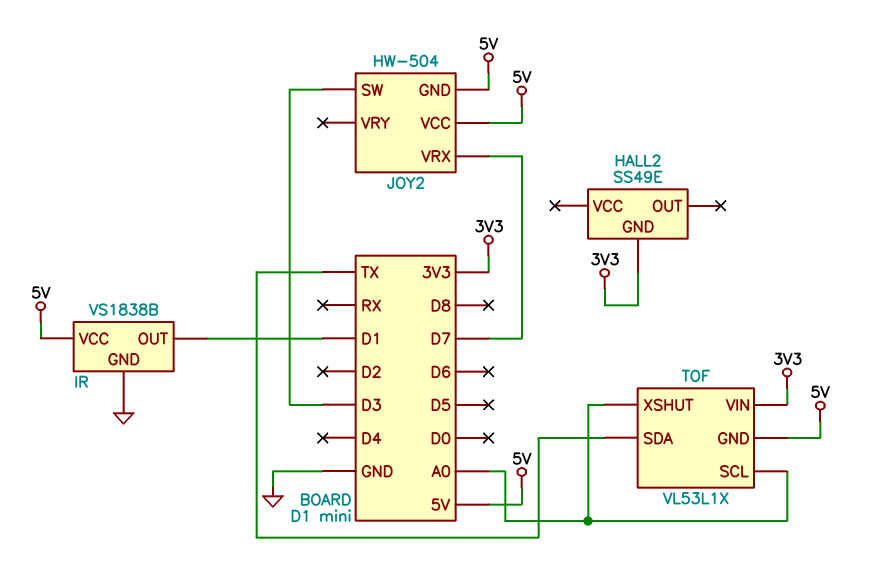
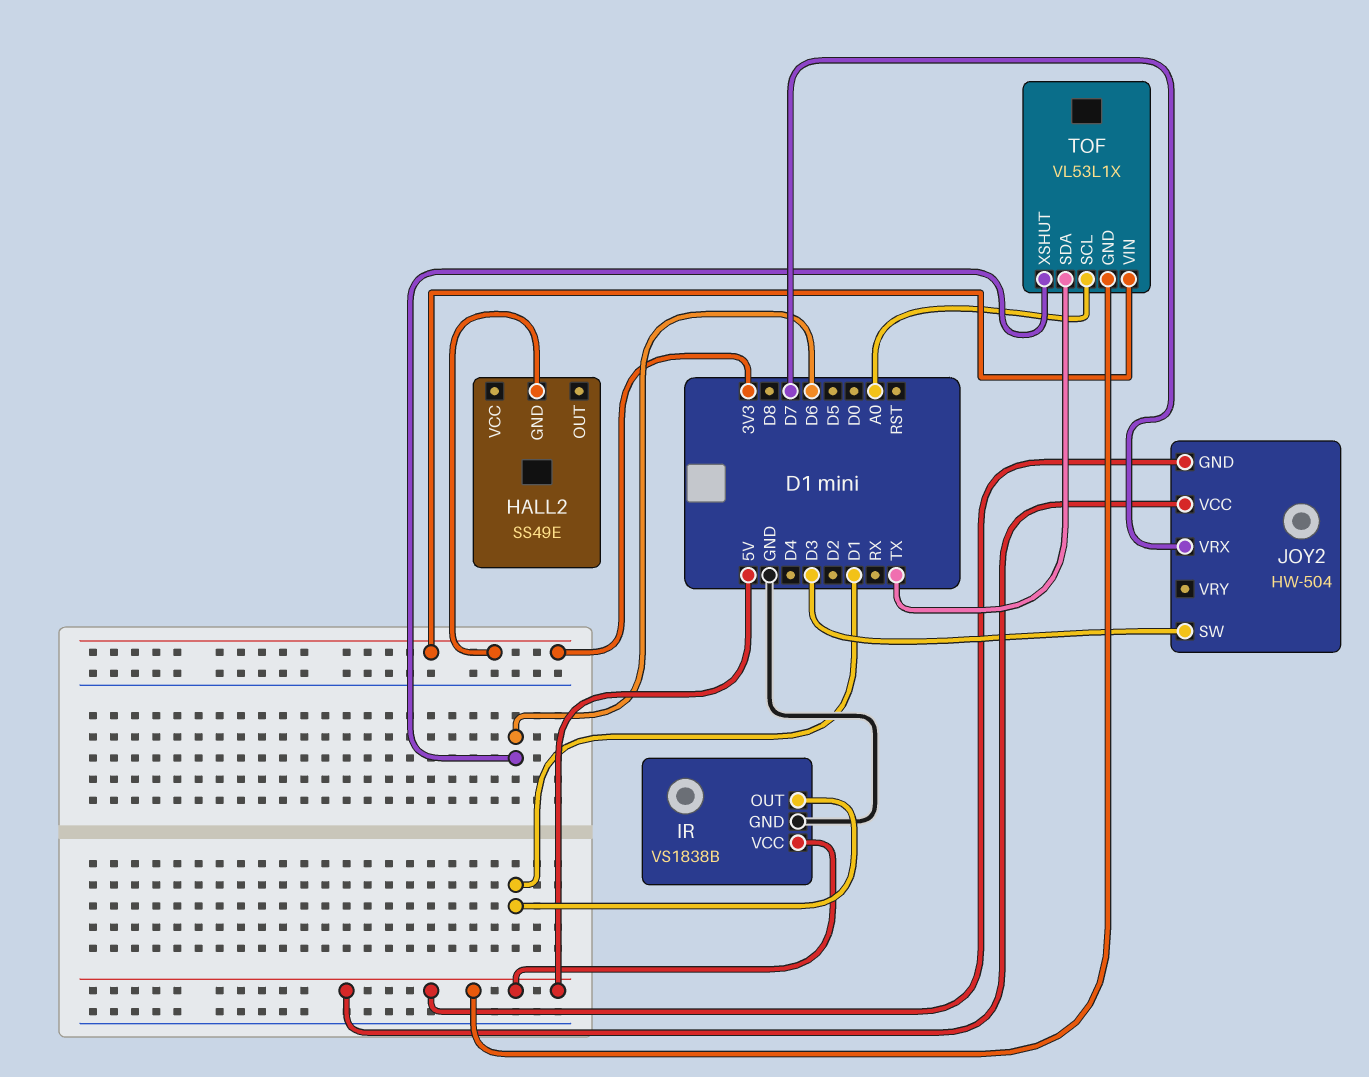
TOF pin XSHUT: A0 -> D6

